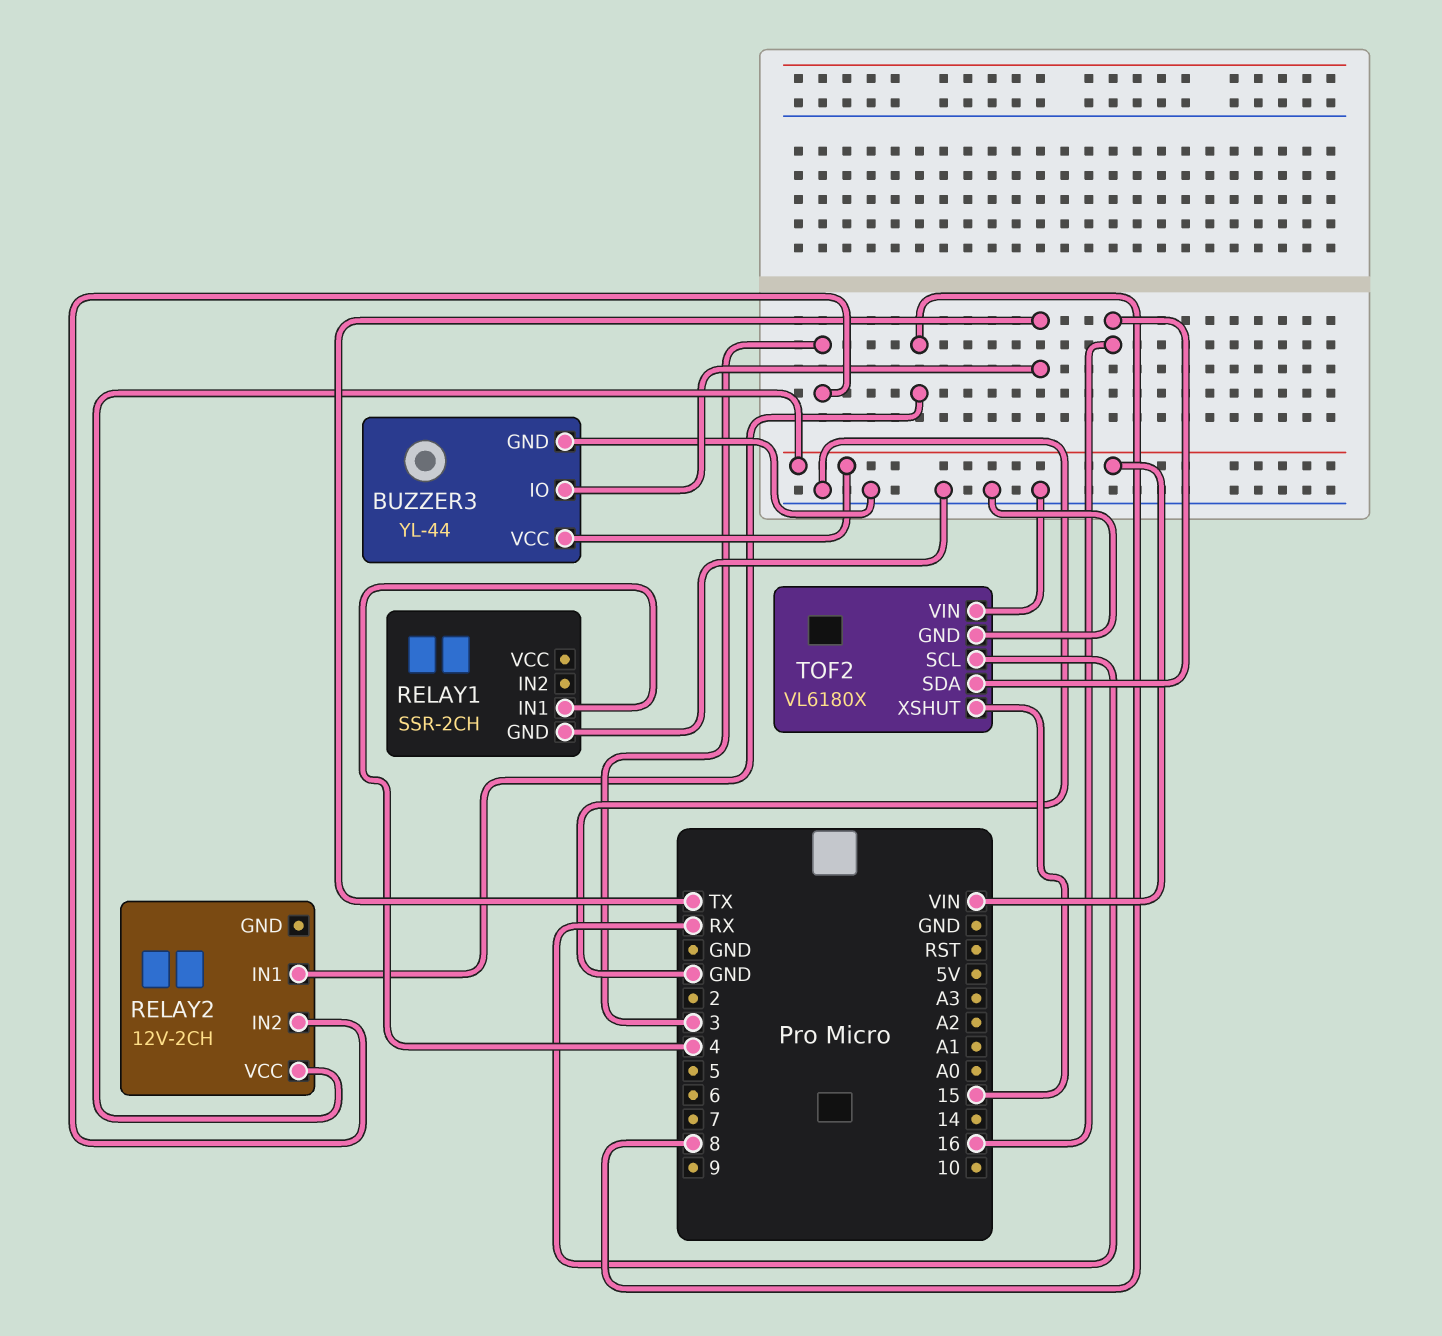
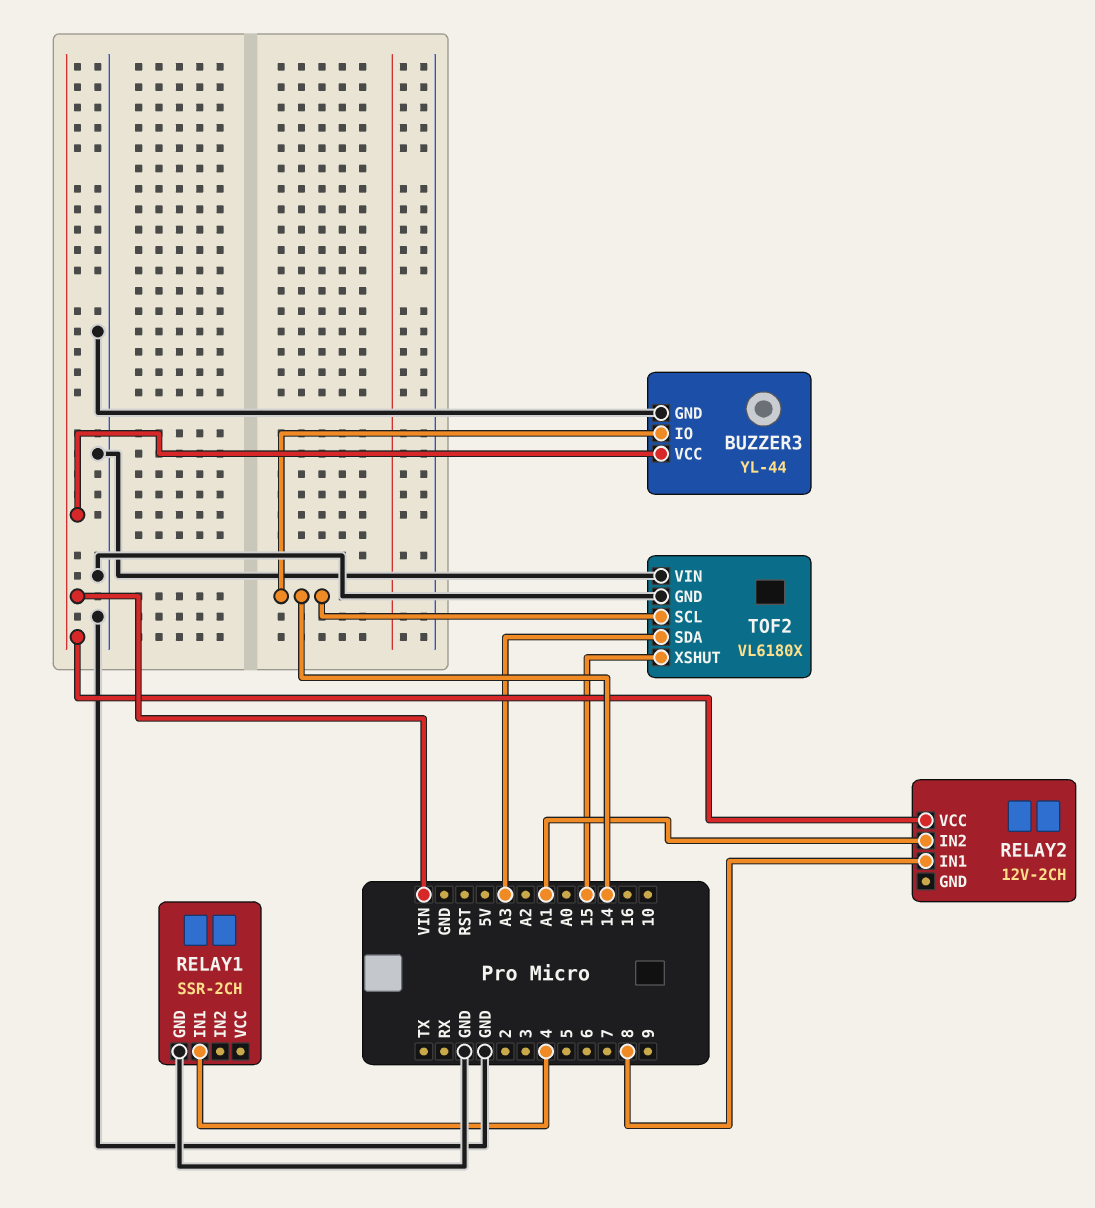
BUZZER3 pin IO: TX -> 14
RELAY2 pin IN2: 3 -> A1
TOF2 pin SCL: RX -> 14
TOF2 pin SDA: 16 -> A3

